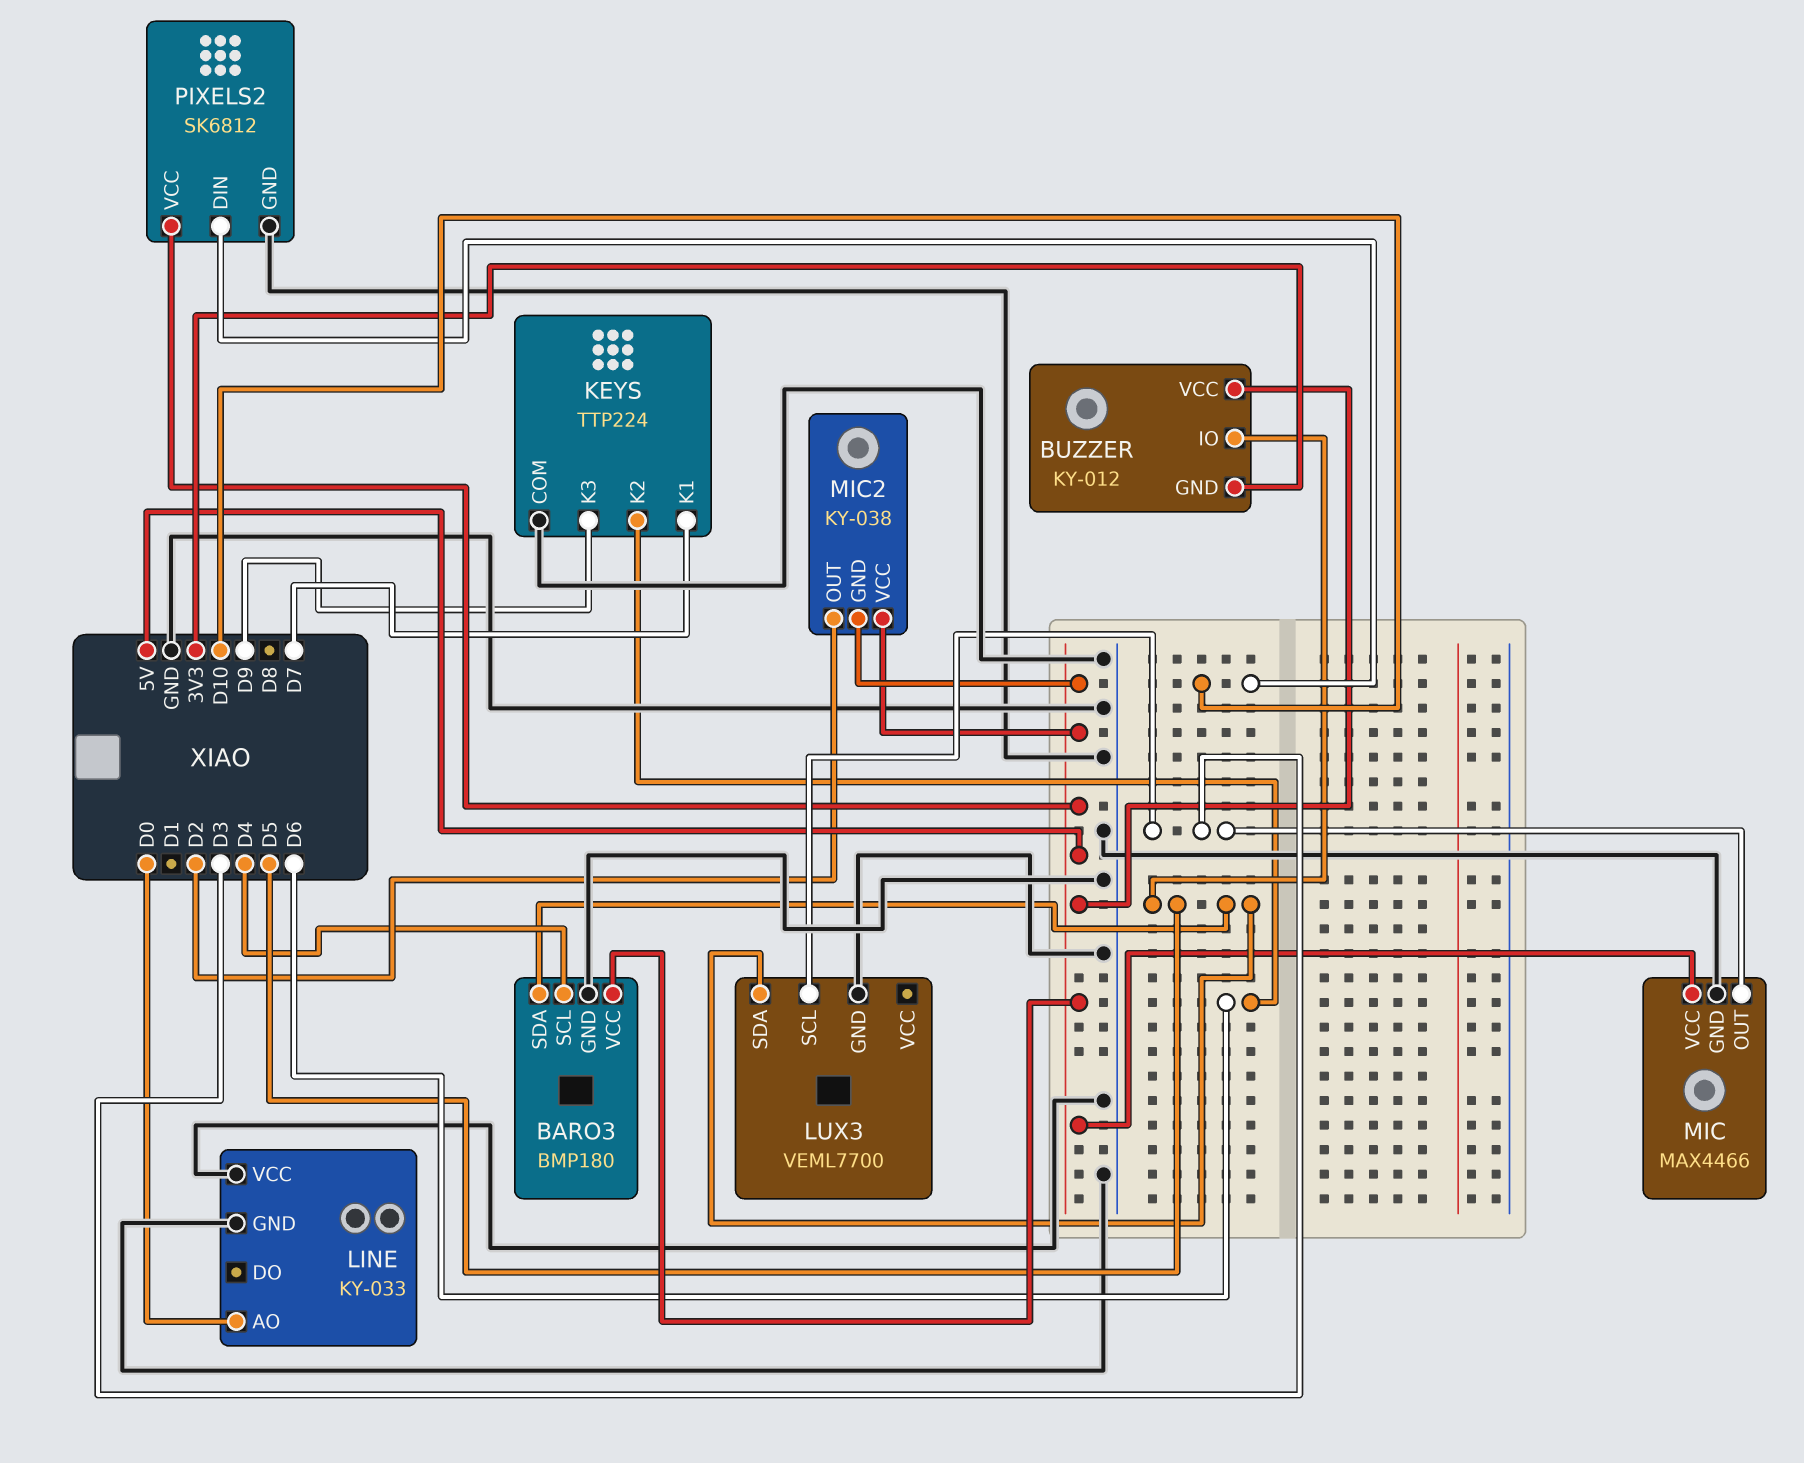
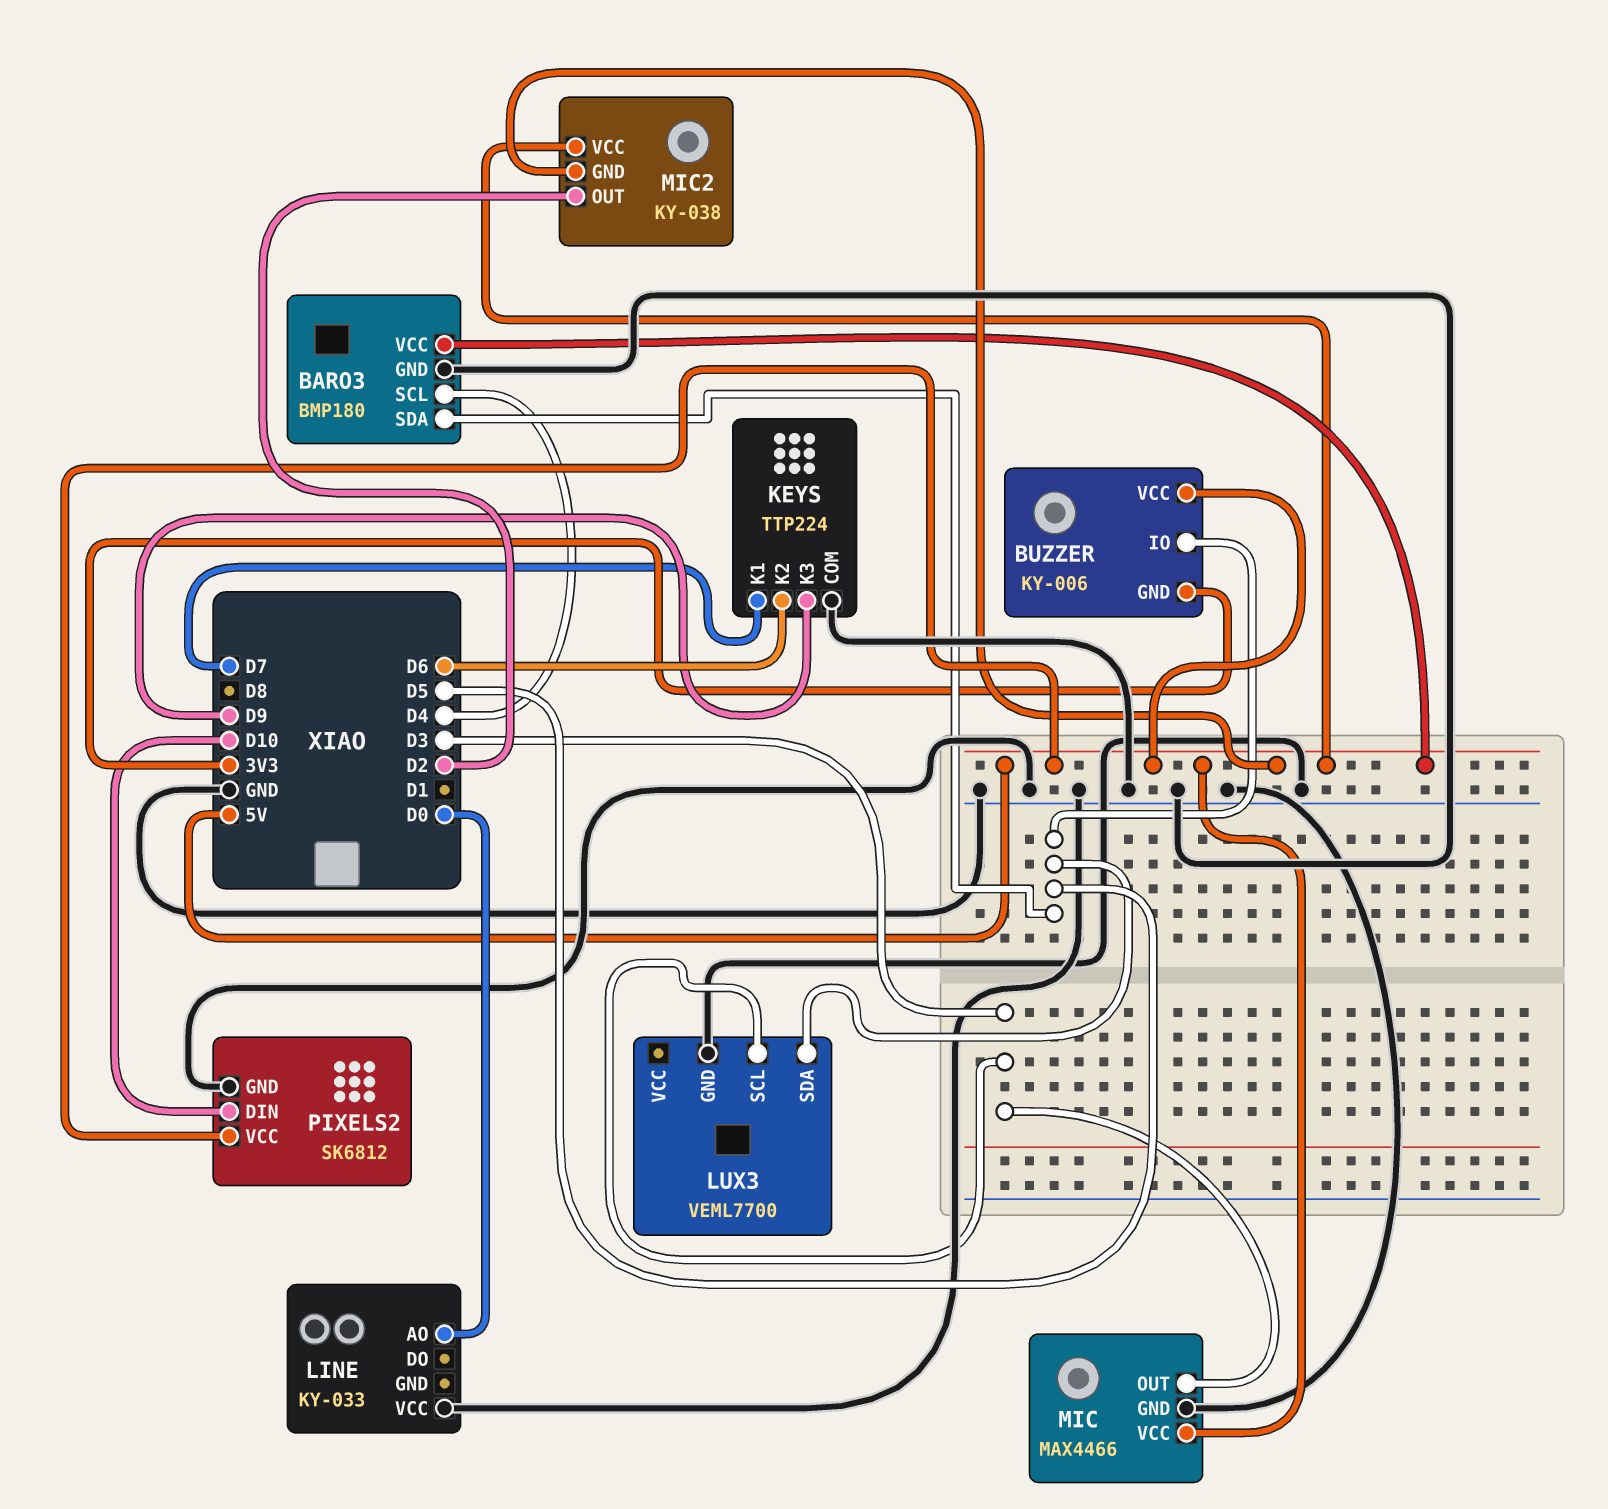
BUZZER: KY-012 -> KY-006
LINE pin GND: GND -> none

